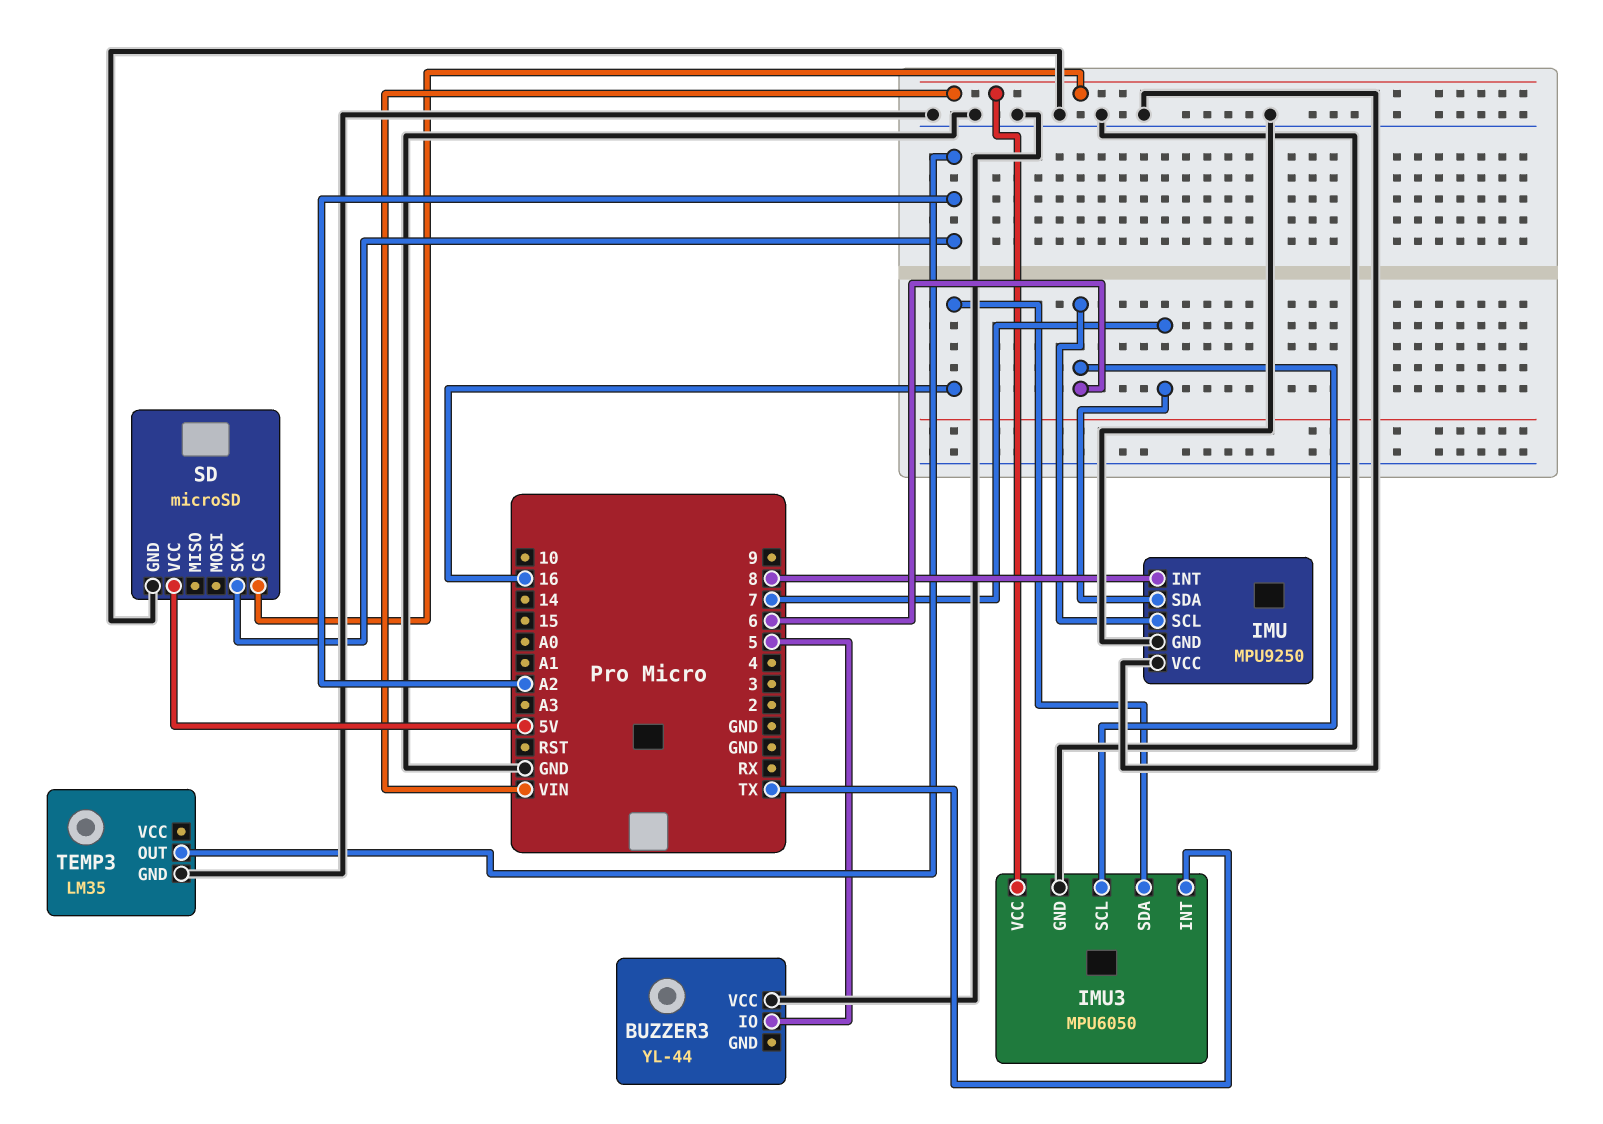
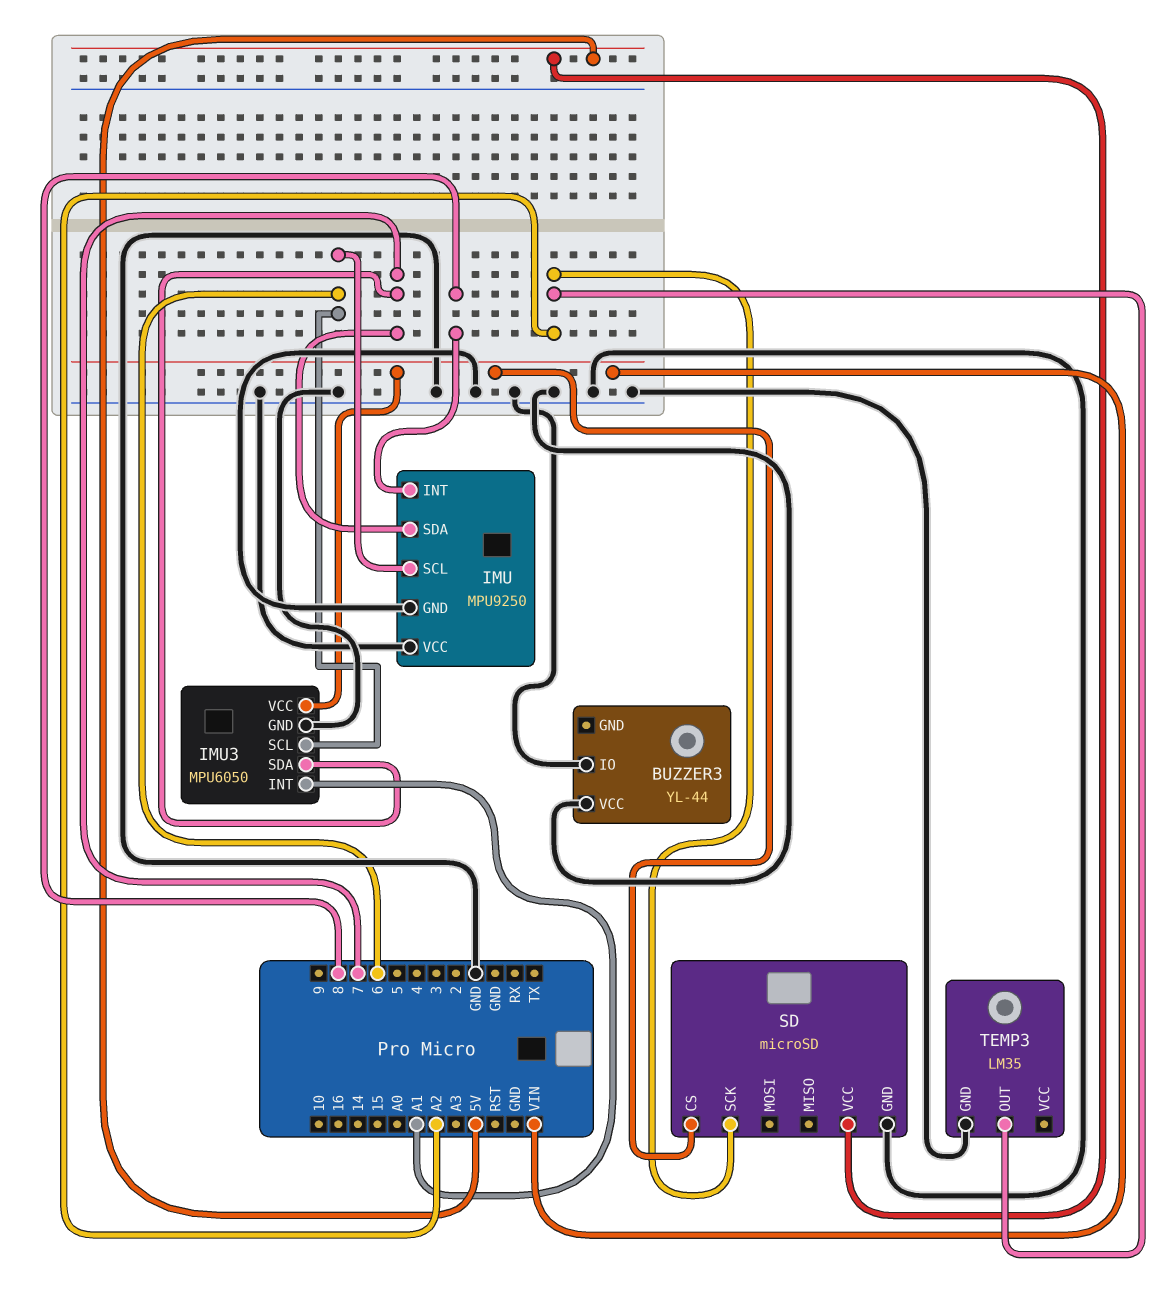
BUZZER3 pin IO: 5 -> GND
IMU3 pin INT: TX -> A1
IMU3 pin SDA: 16 -> 7

